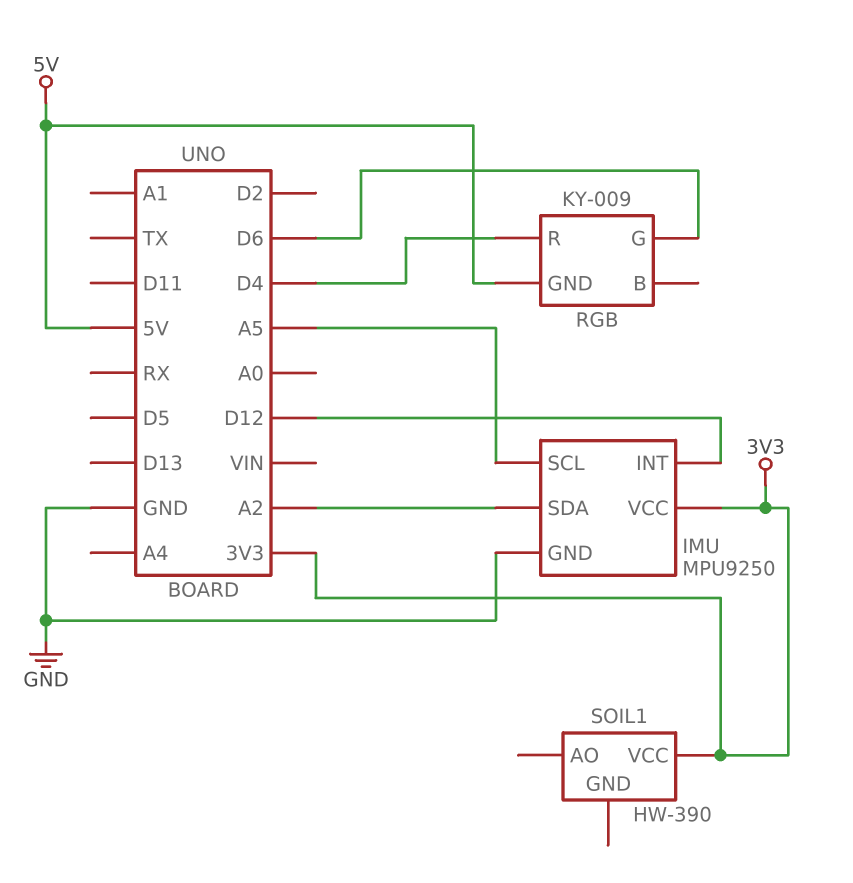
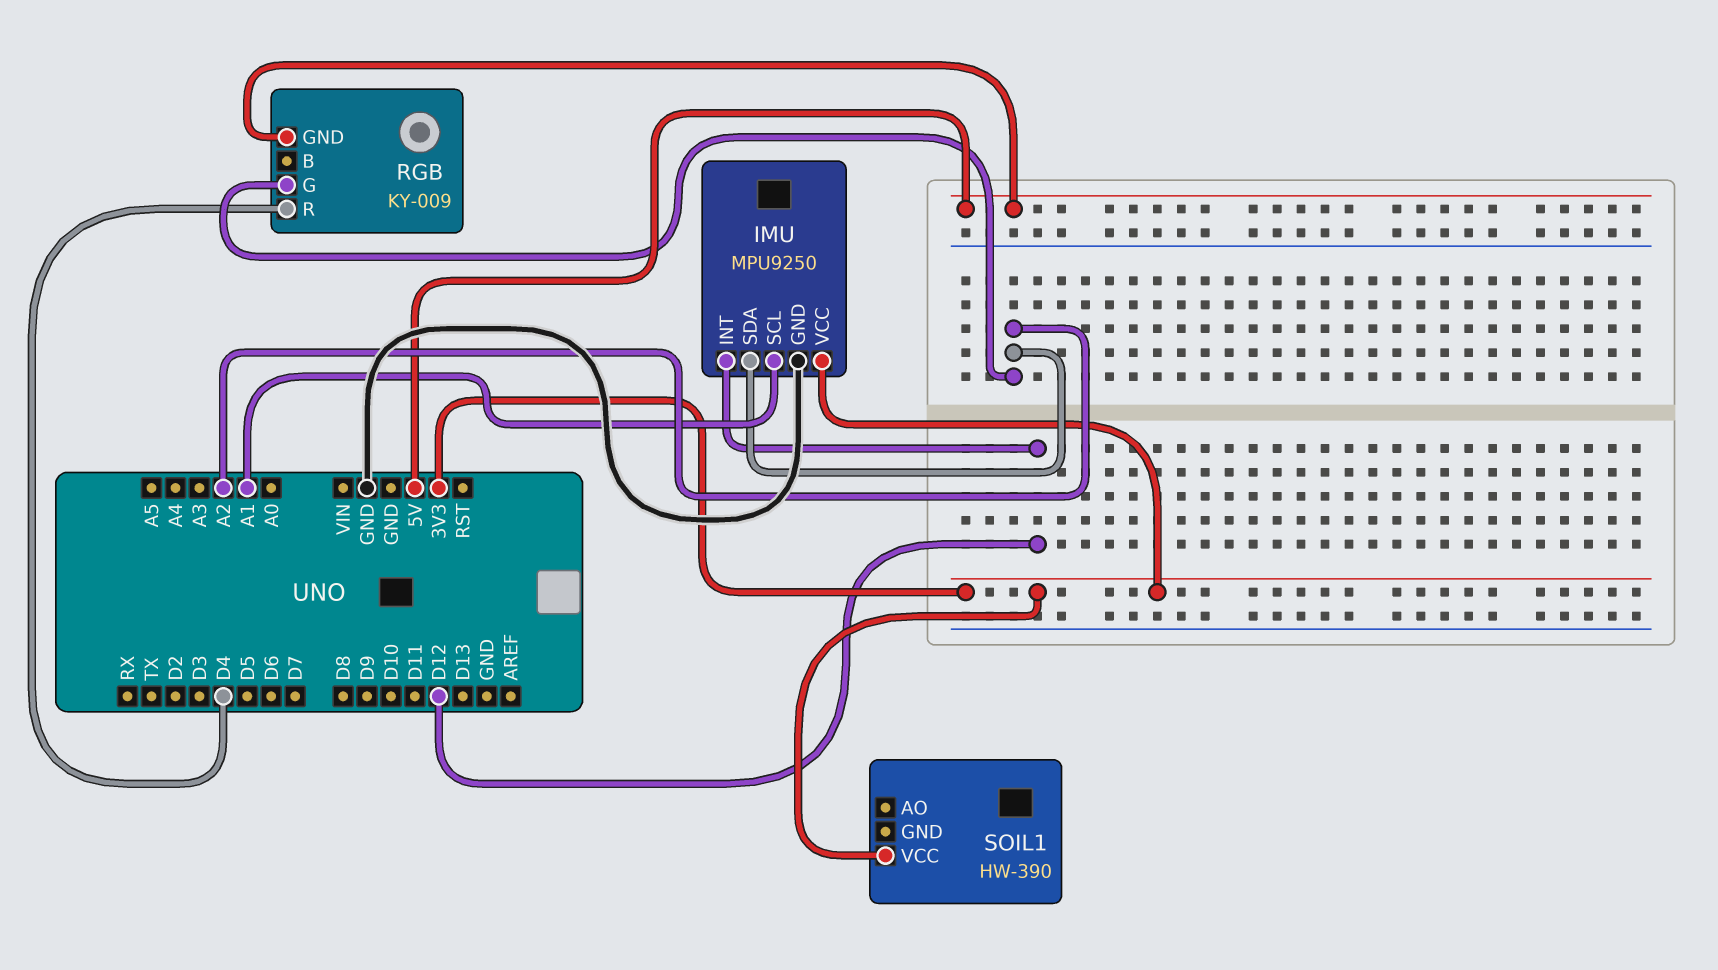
IMU pin SCL: A5 -> A1
RGB pin G: D6 -> A2

